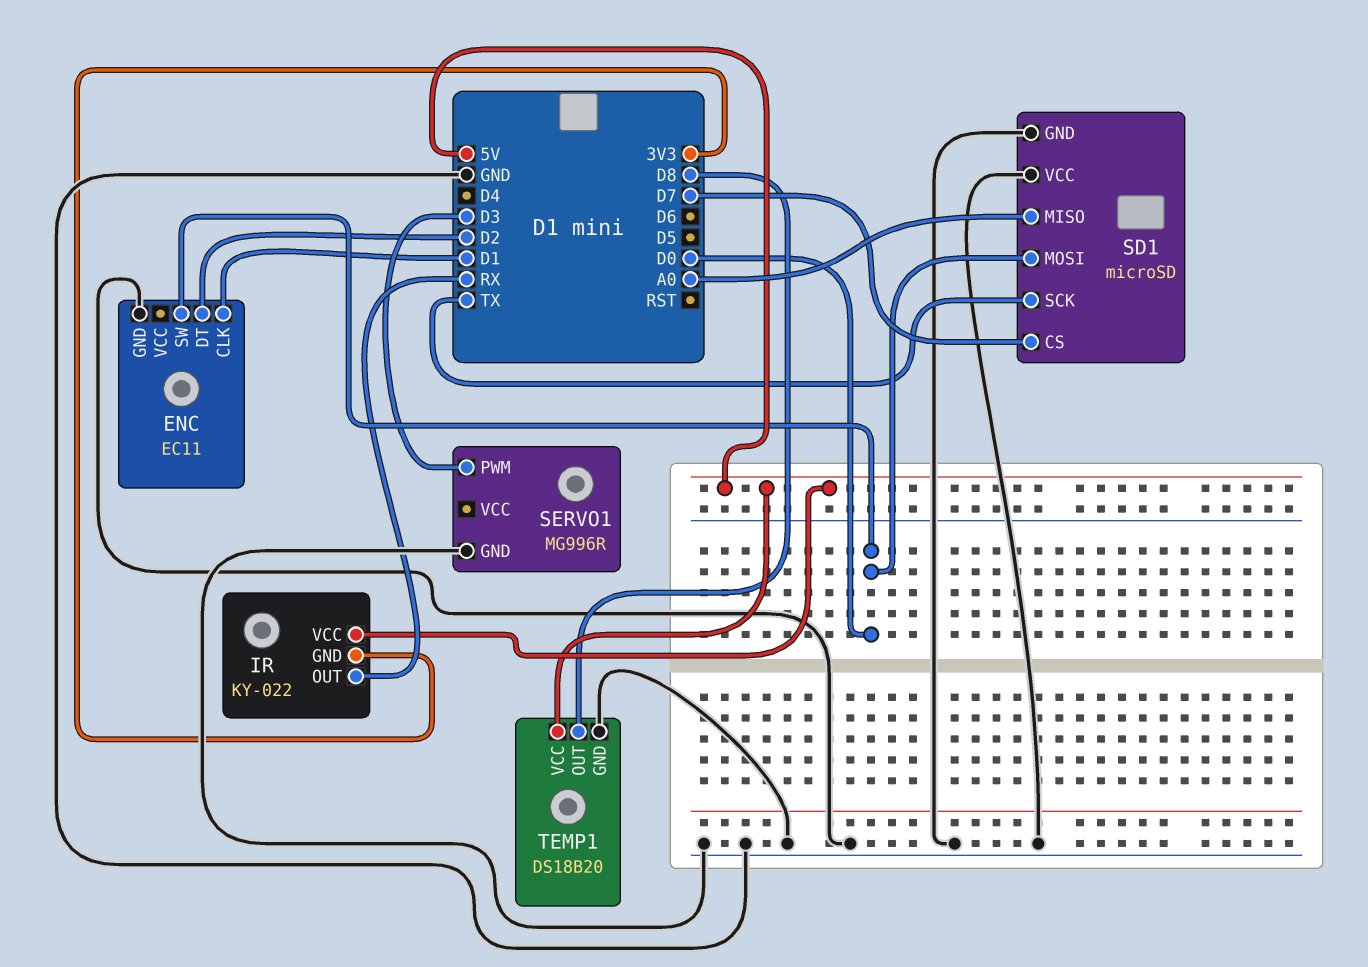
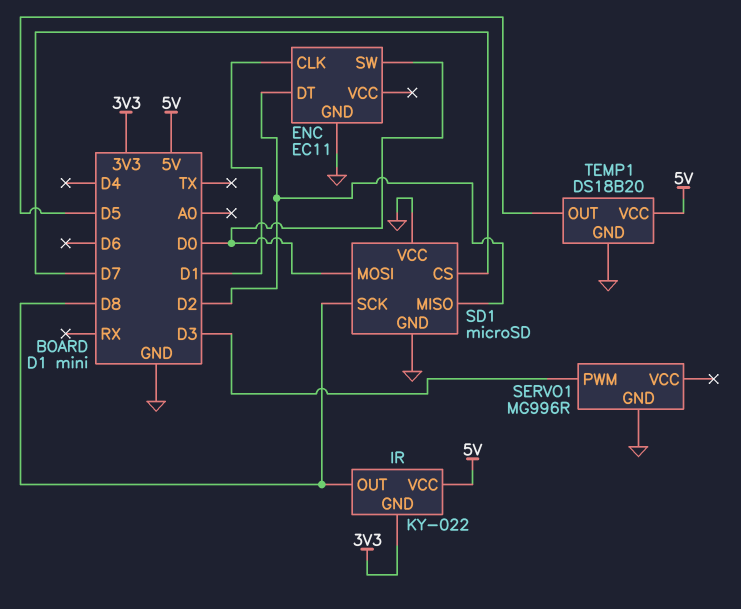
IR pin OUT: RX -> D8
SD1 pin MISO: A0 -> D2
SD1 pin SCK: TX -> D8
TEMP1 pin OUT: D8 -> D5

